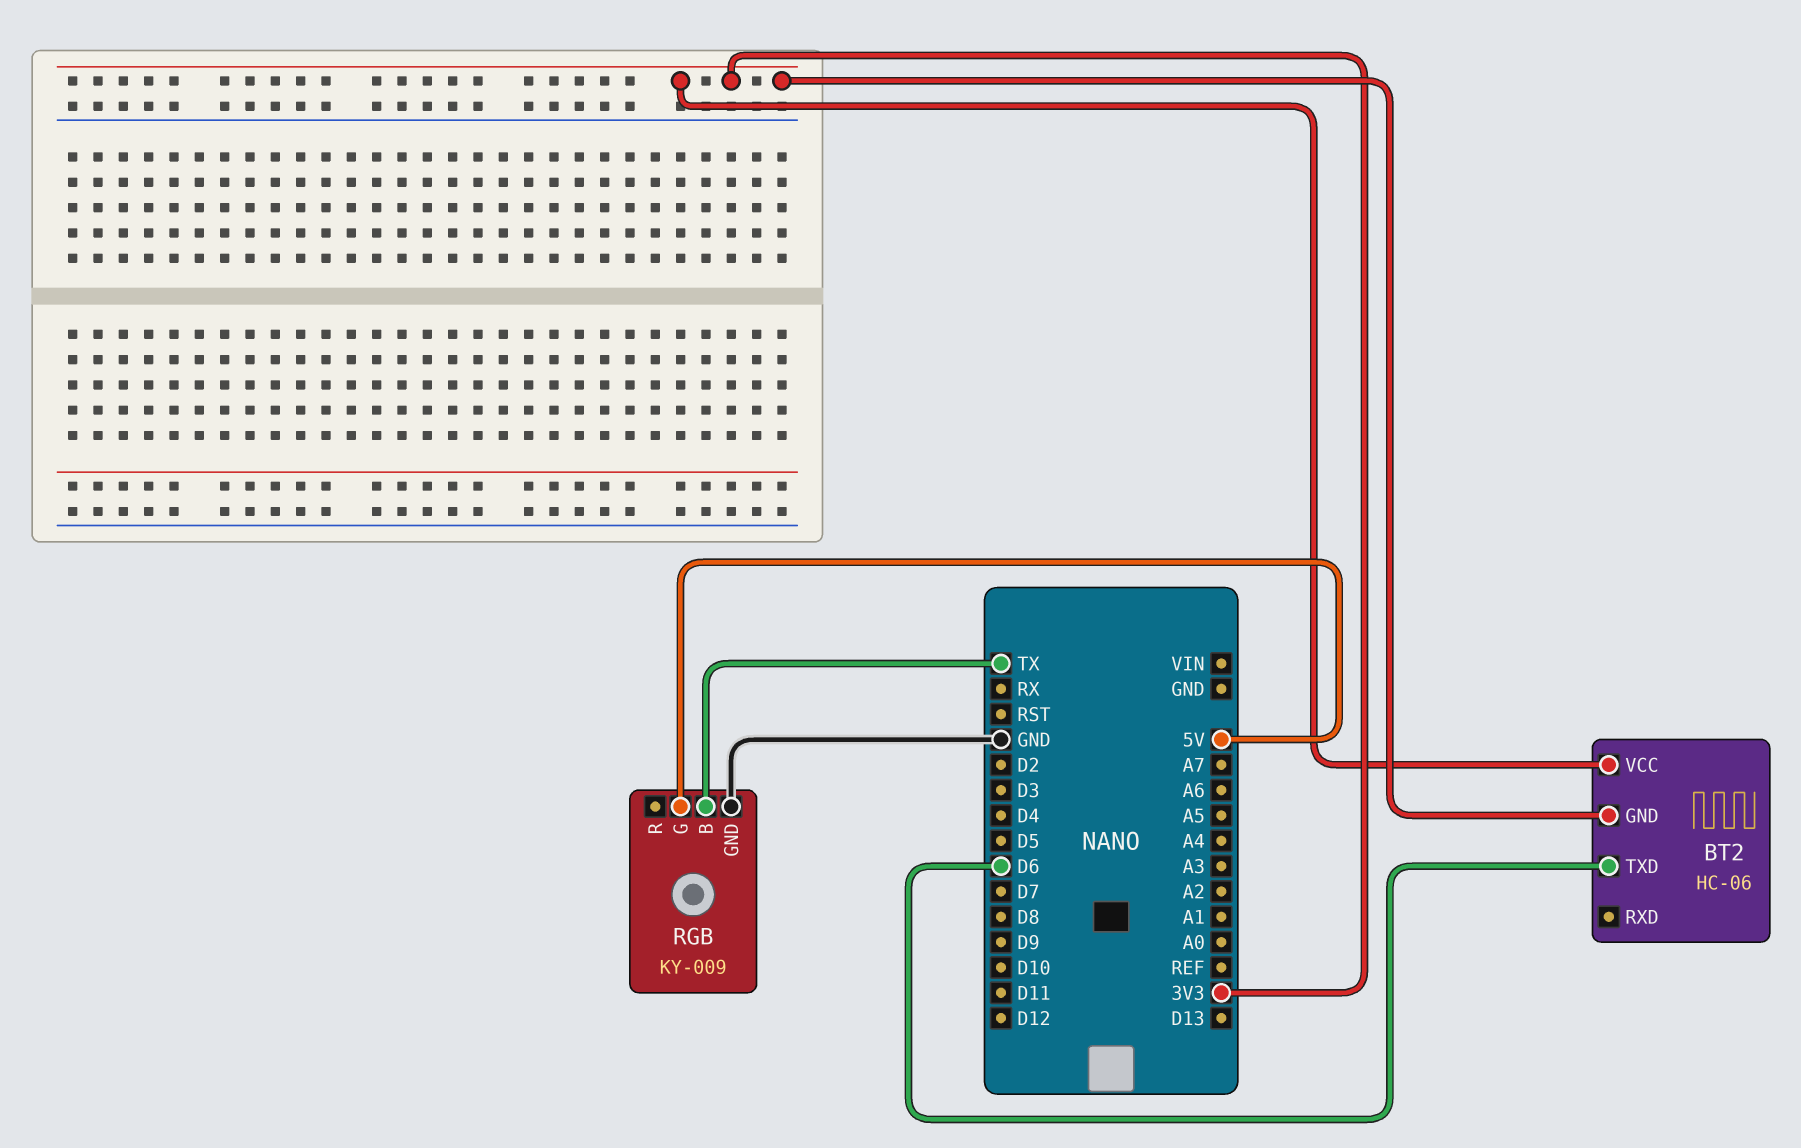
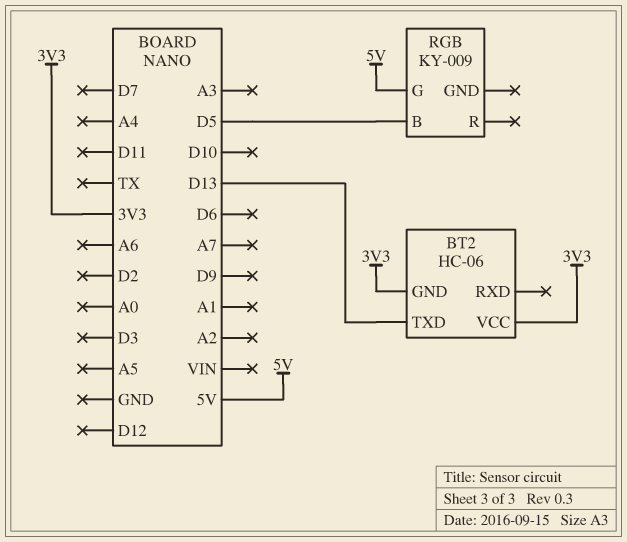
BT2 pin TXD: D6 -> D13
RGB pin B: TX -> D5
RGB pin GND: GND -> none

